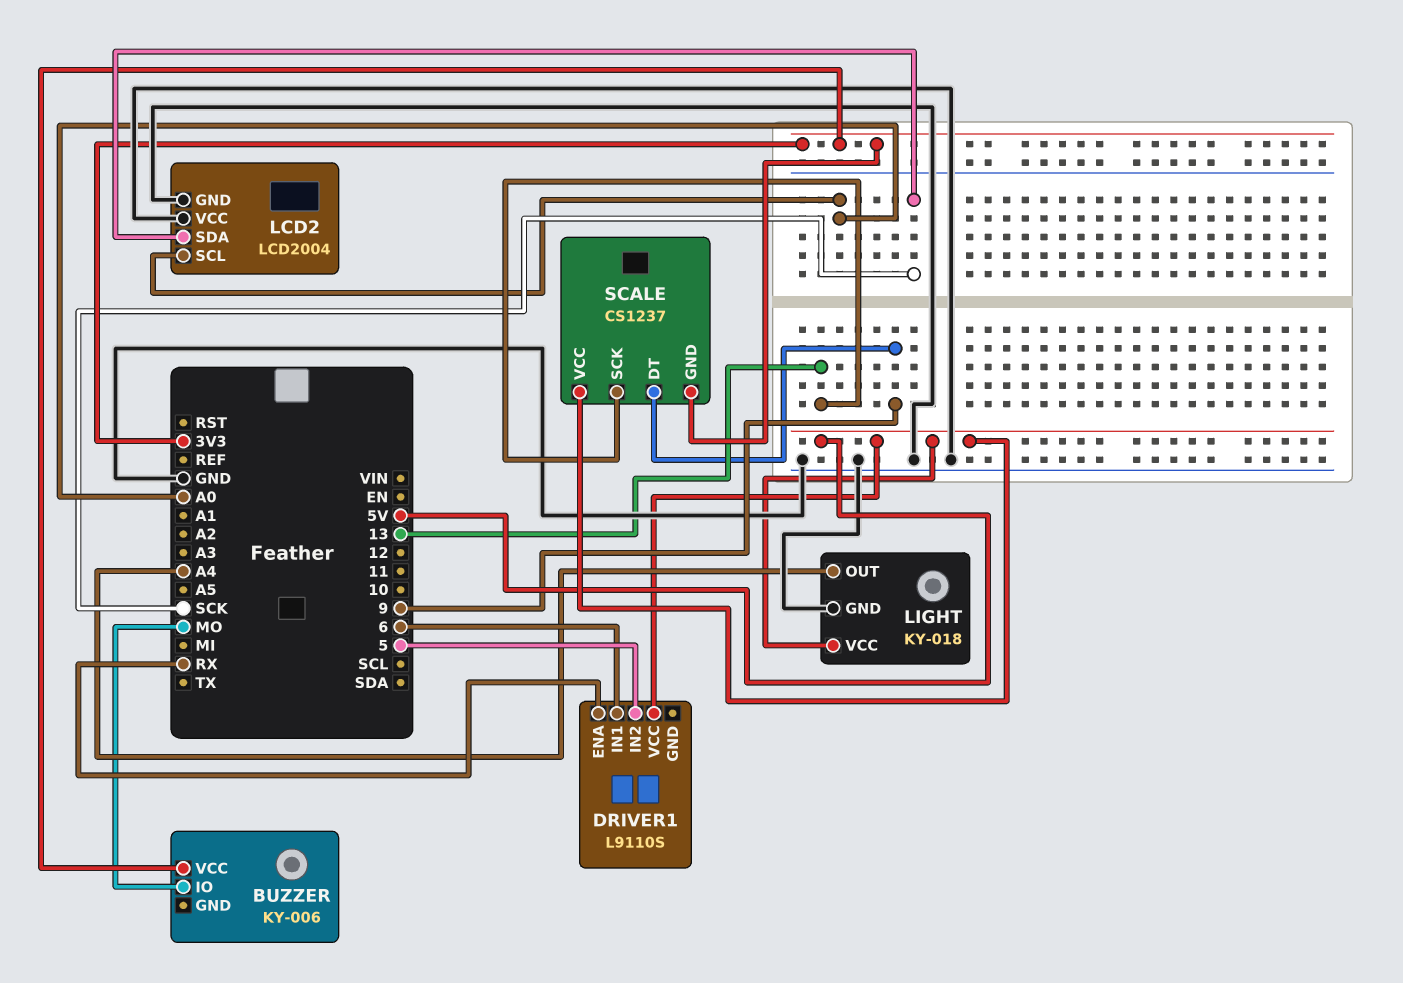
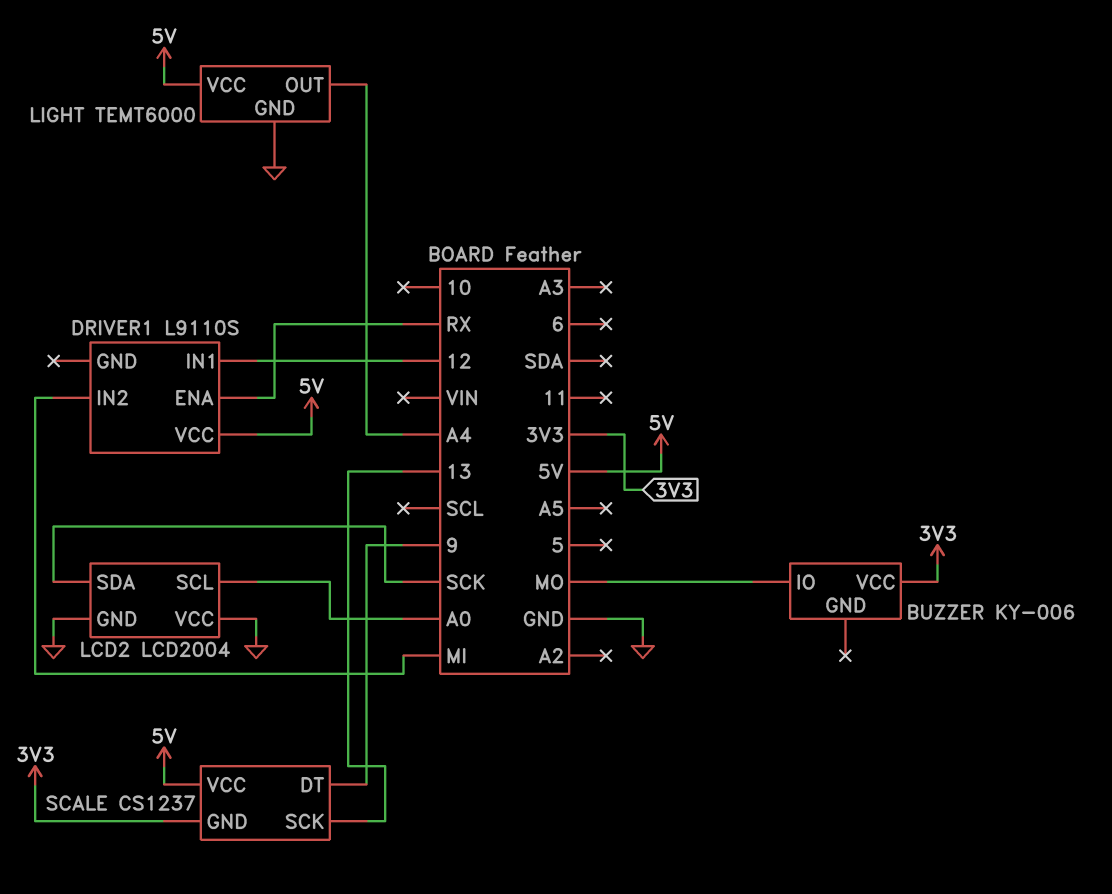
DRIVER1 pin IN1: 6 -> 12
DRIVER1 pin IN2: 5 -> MI
LIGHT: KY-018 -> TEMT6000

